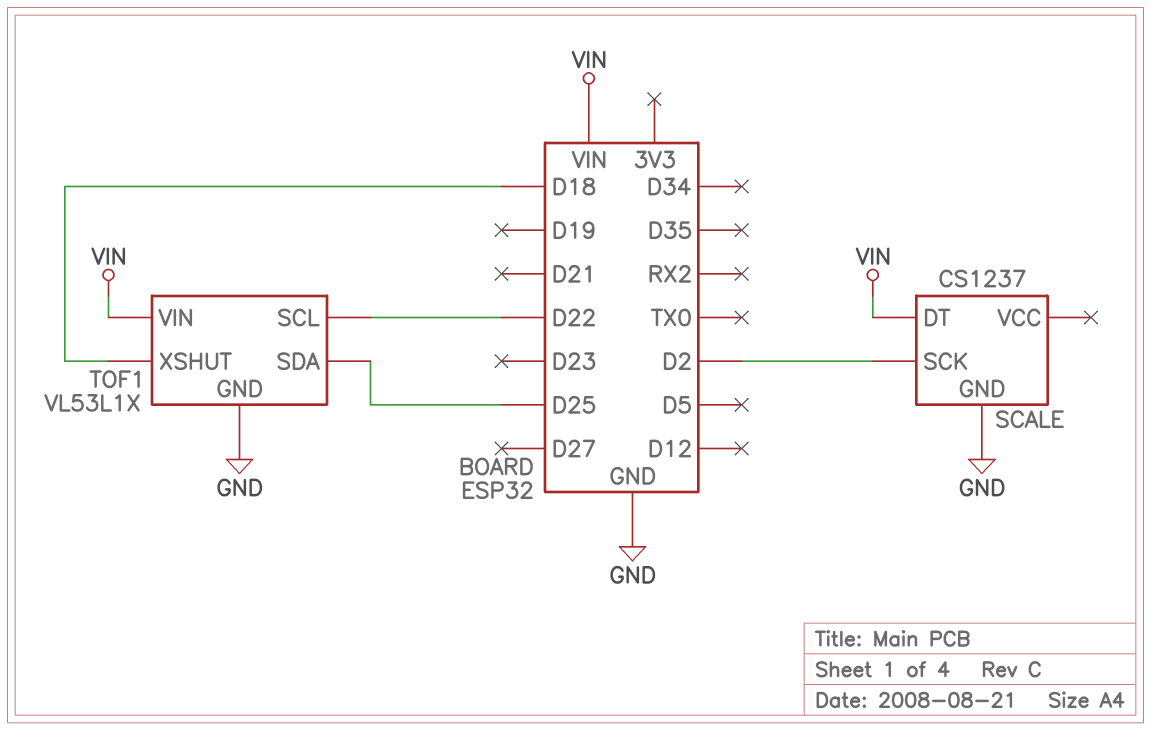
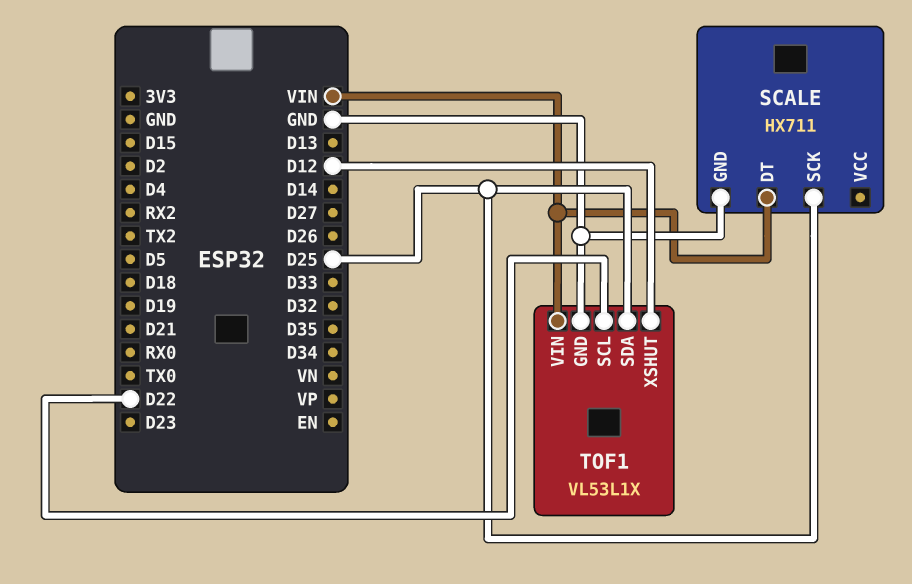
SCALE: CS1237 -> HX711
SCALE pin SCK: D2 -> D25
TOF1 pin XSHUT: D18 -> D12

